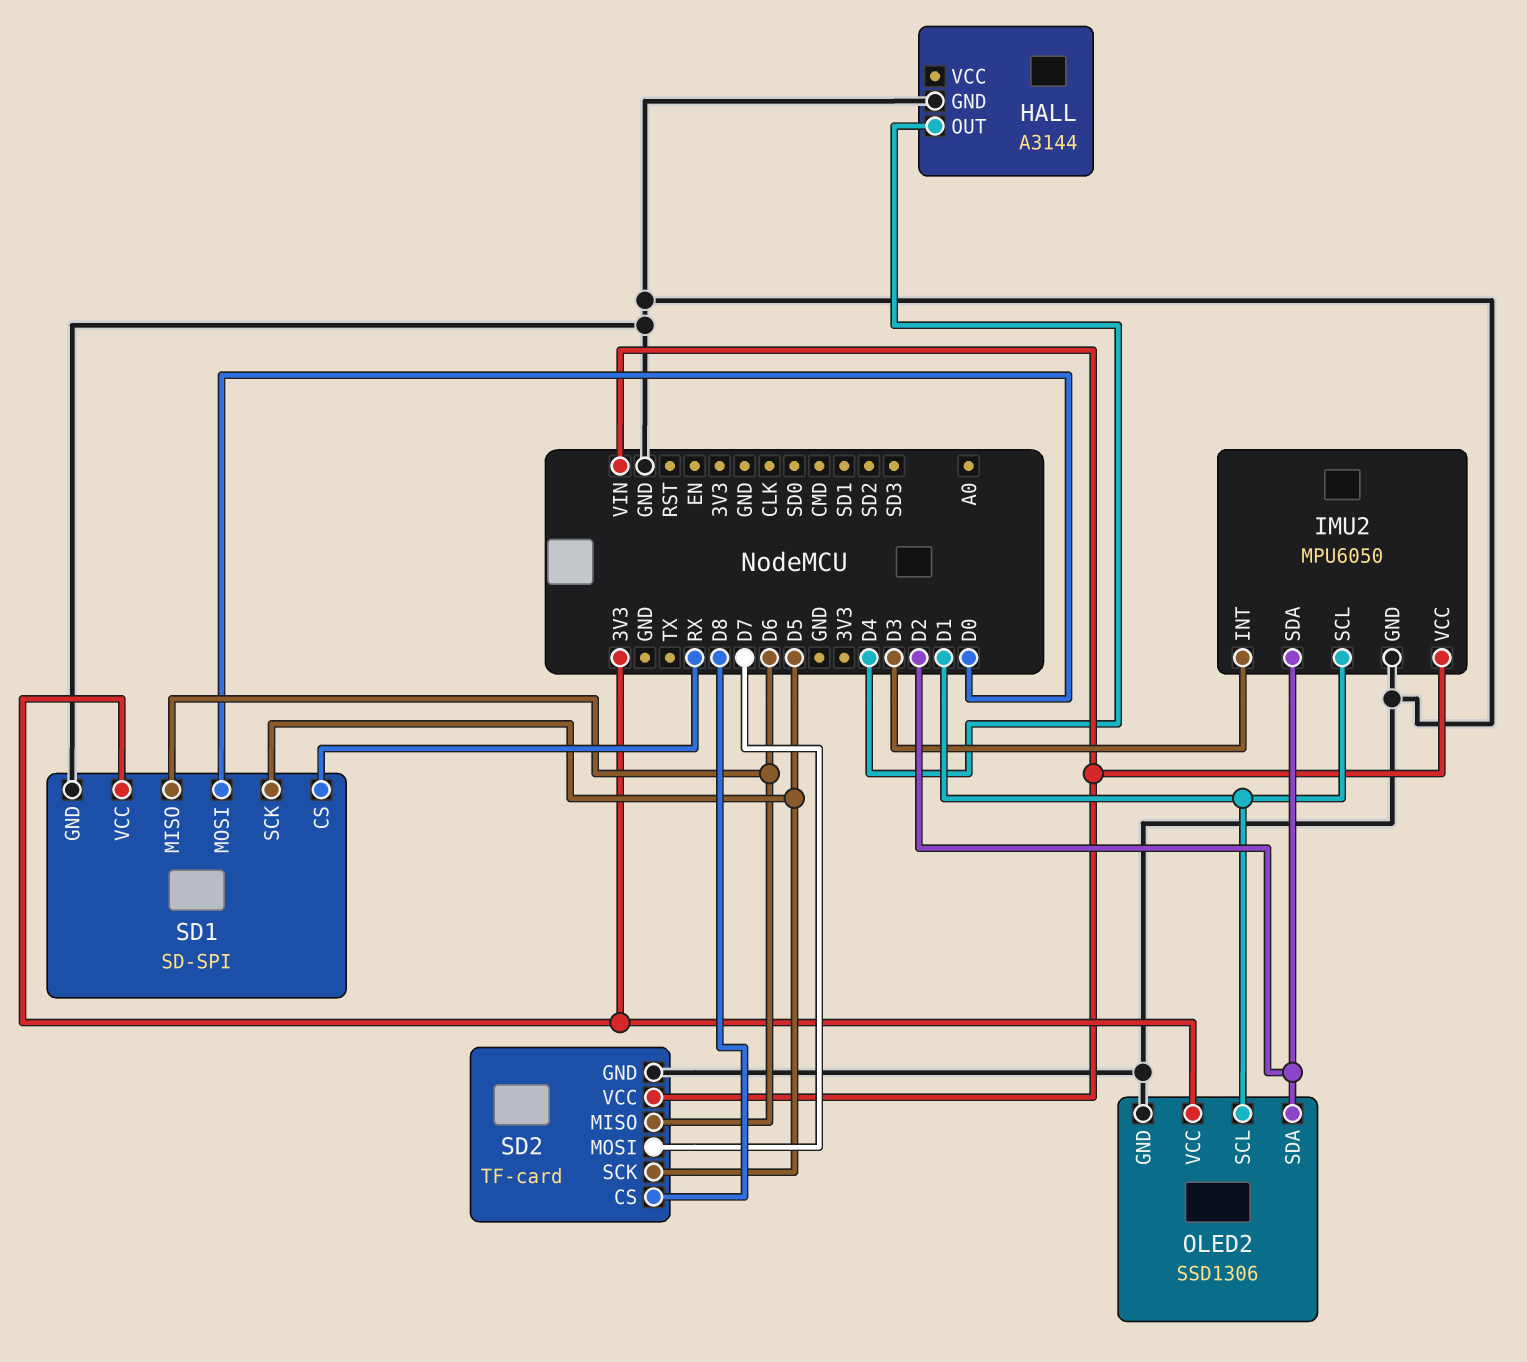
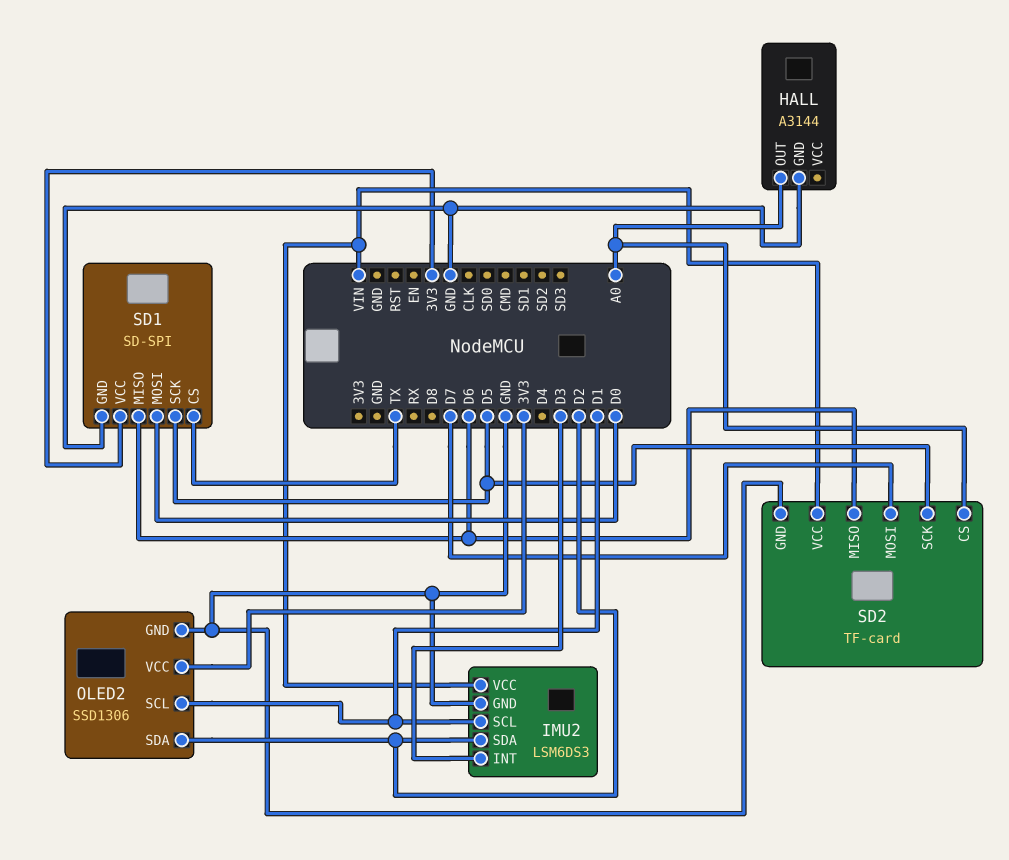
HALL pin OUT: D4 -> A0
IMU2: MPU6050 -> LSM6DS3
SD1 pin CS: RX -> TX
SD2 pin CS: D8 -> A0

